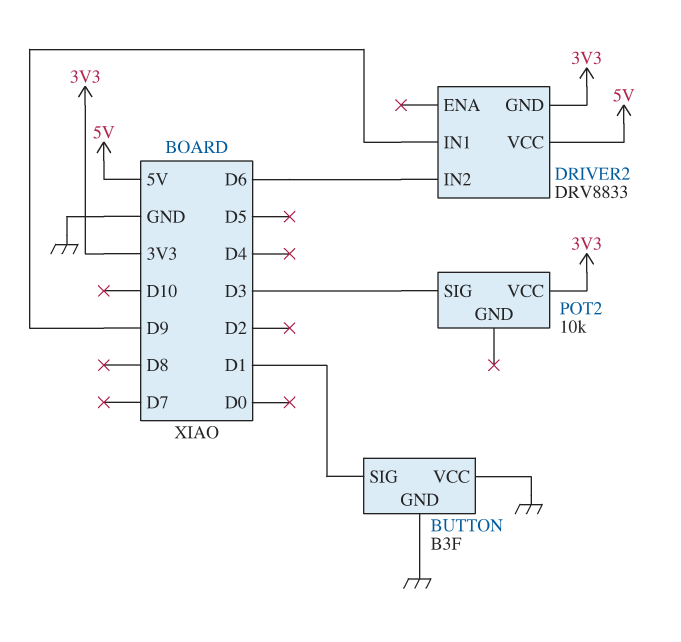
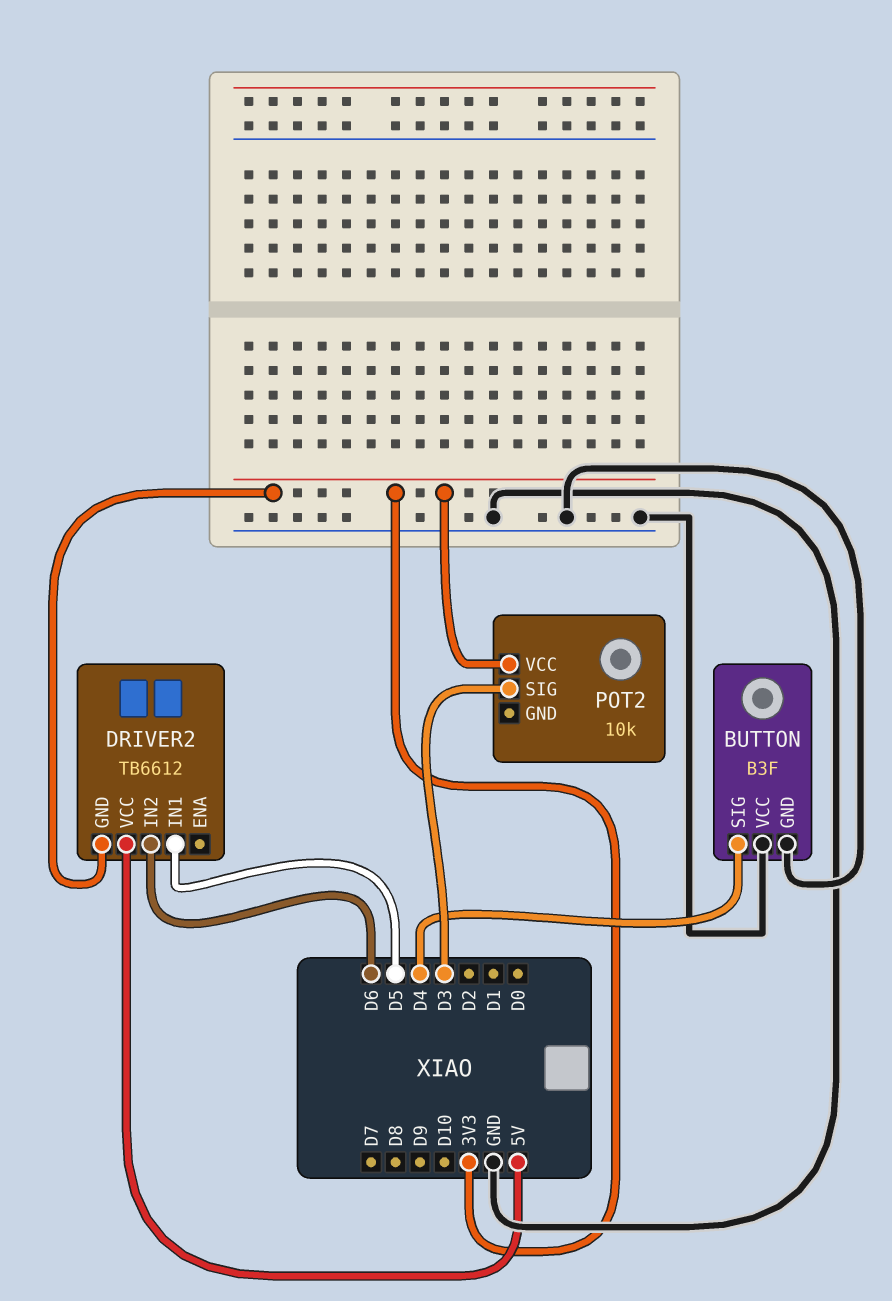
BUTTON pin SIG: D1 -> D4
DRIVER2: DRV8833 -> TB6612
DRIVER2 pin IN1: D9 -> D5

